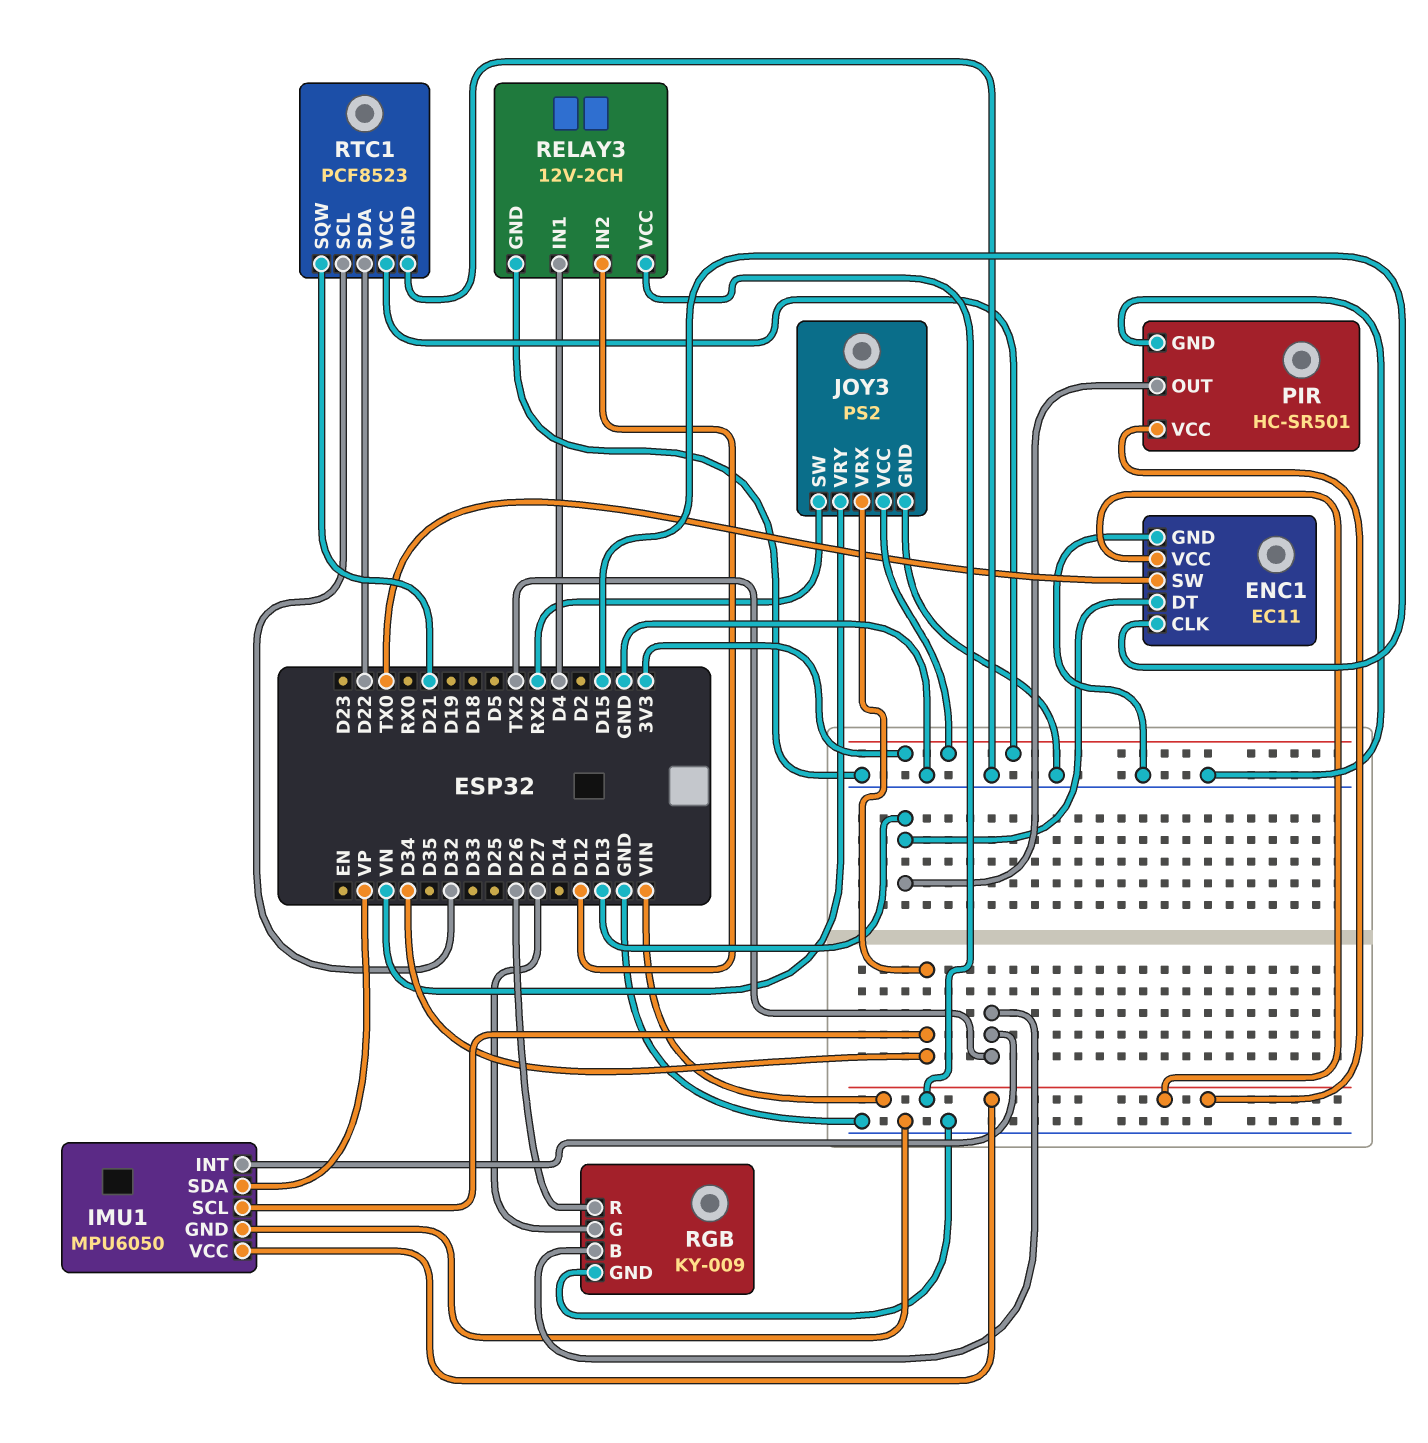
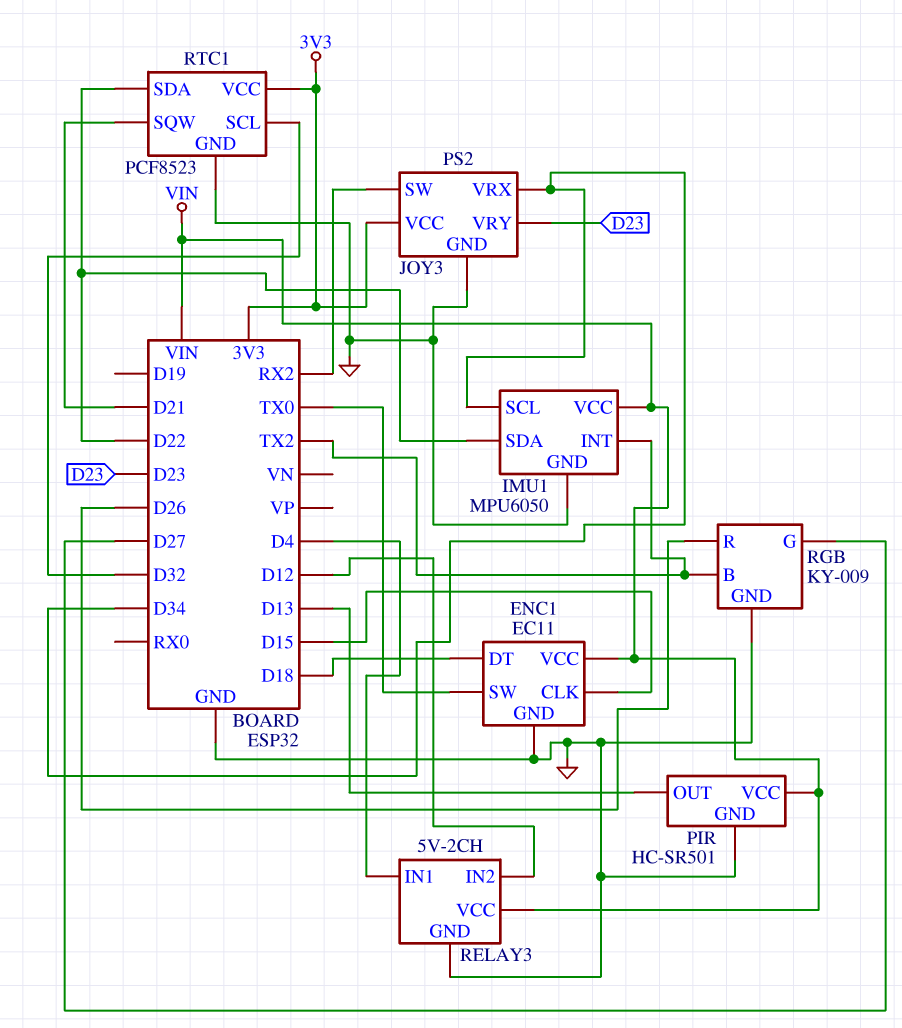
ENC1 pin DT: D13 -> D18
IMU1 pin SDA: VP -> D22
JOY3 pin VRY: VN -> D23
RELAY3: 12V-2CH -> 5V-2CH

